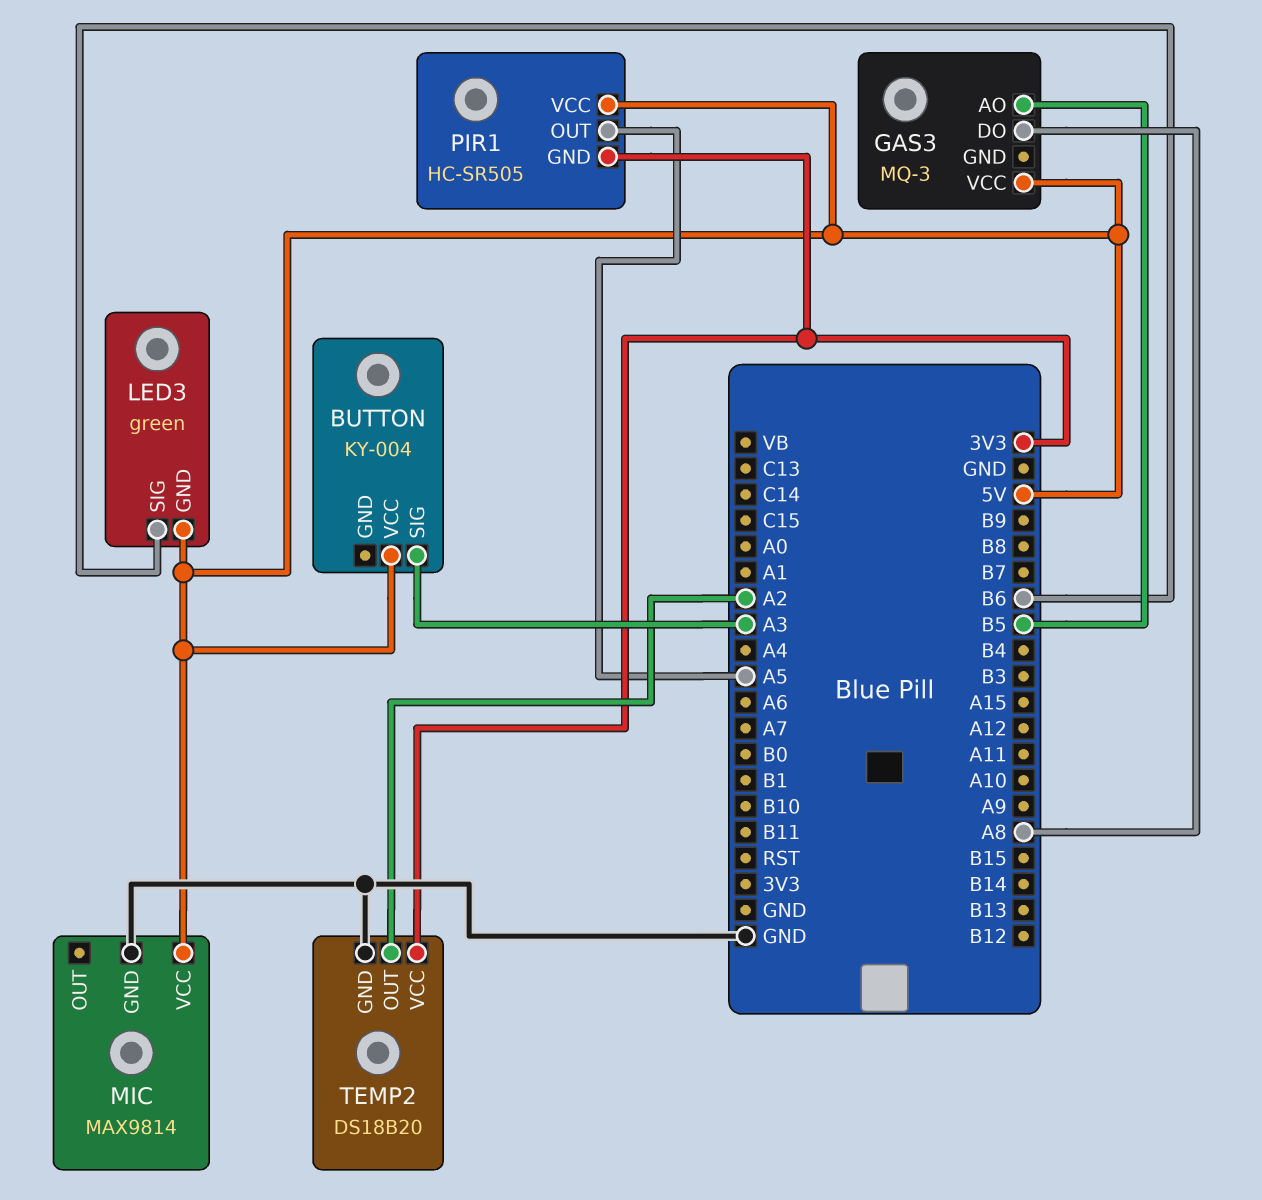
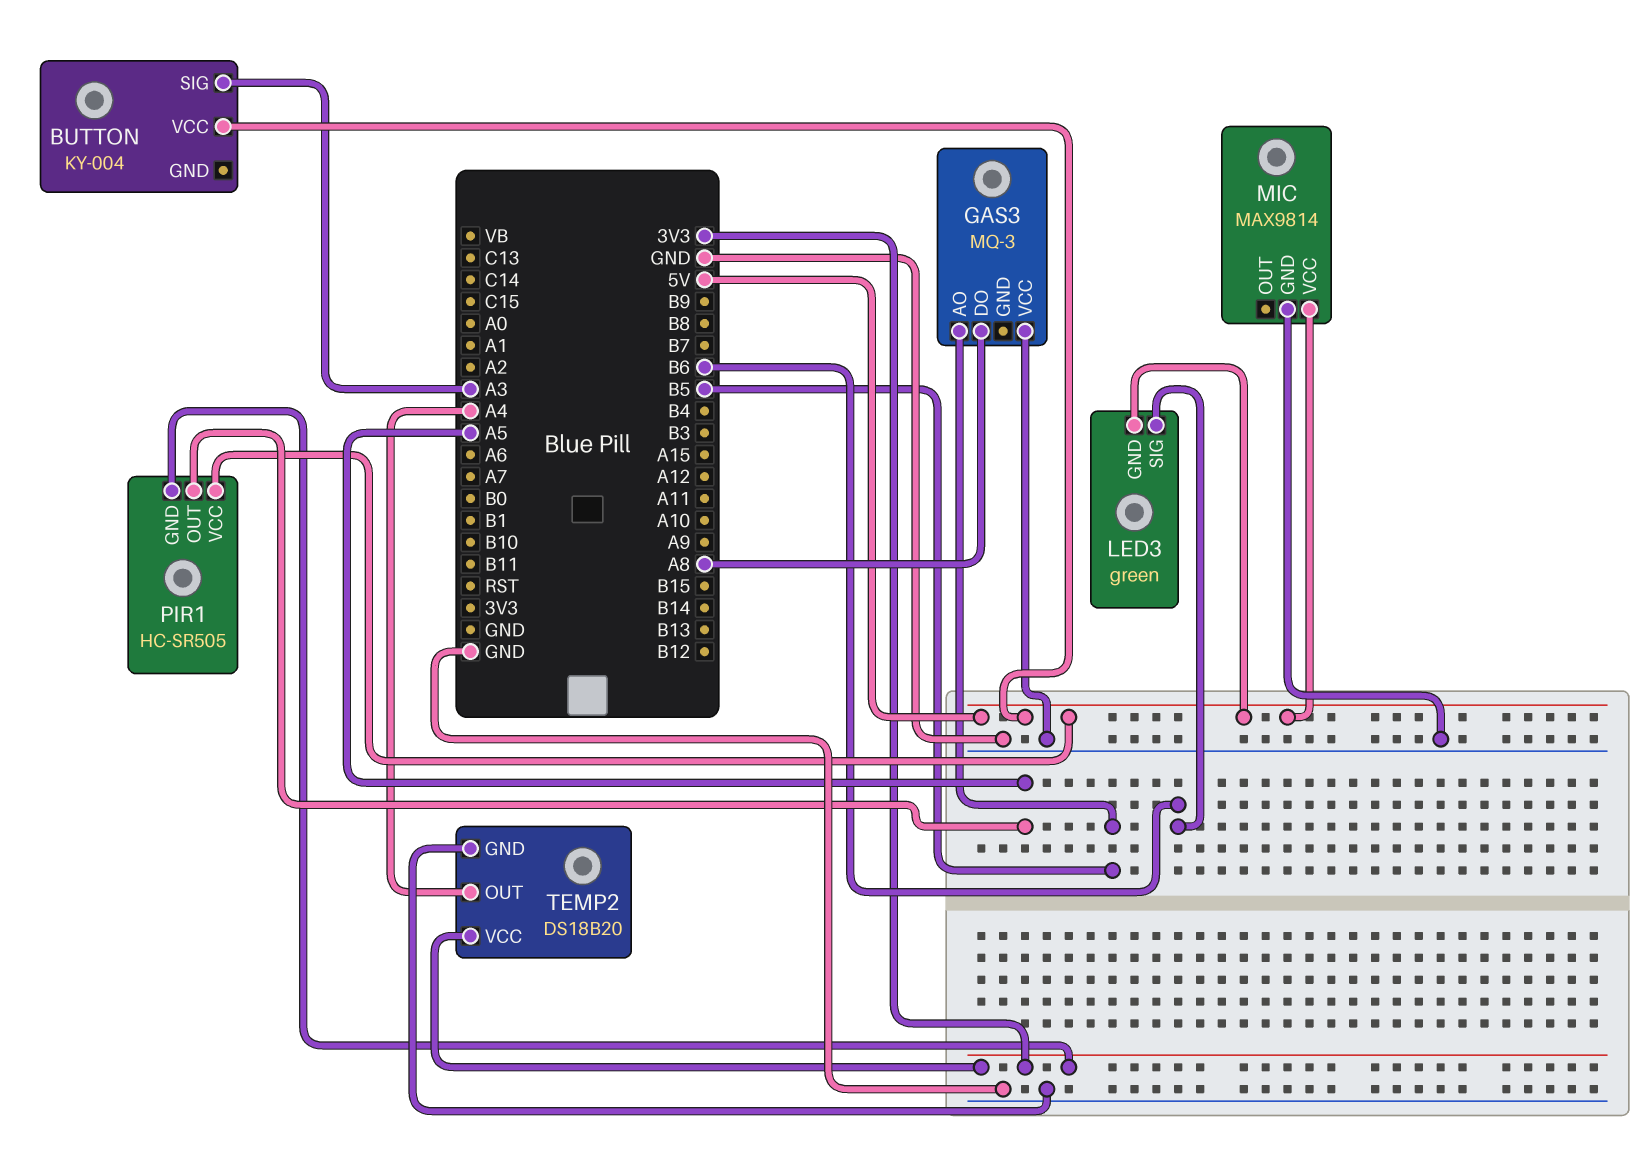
GAS3 pin VCC: 5V -> GND
TEMP2 pin OUT: A2 -> A4

